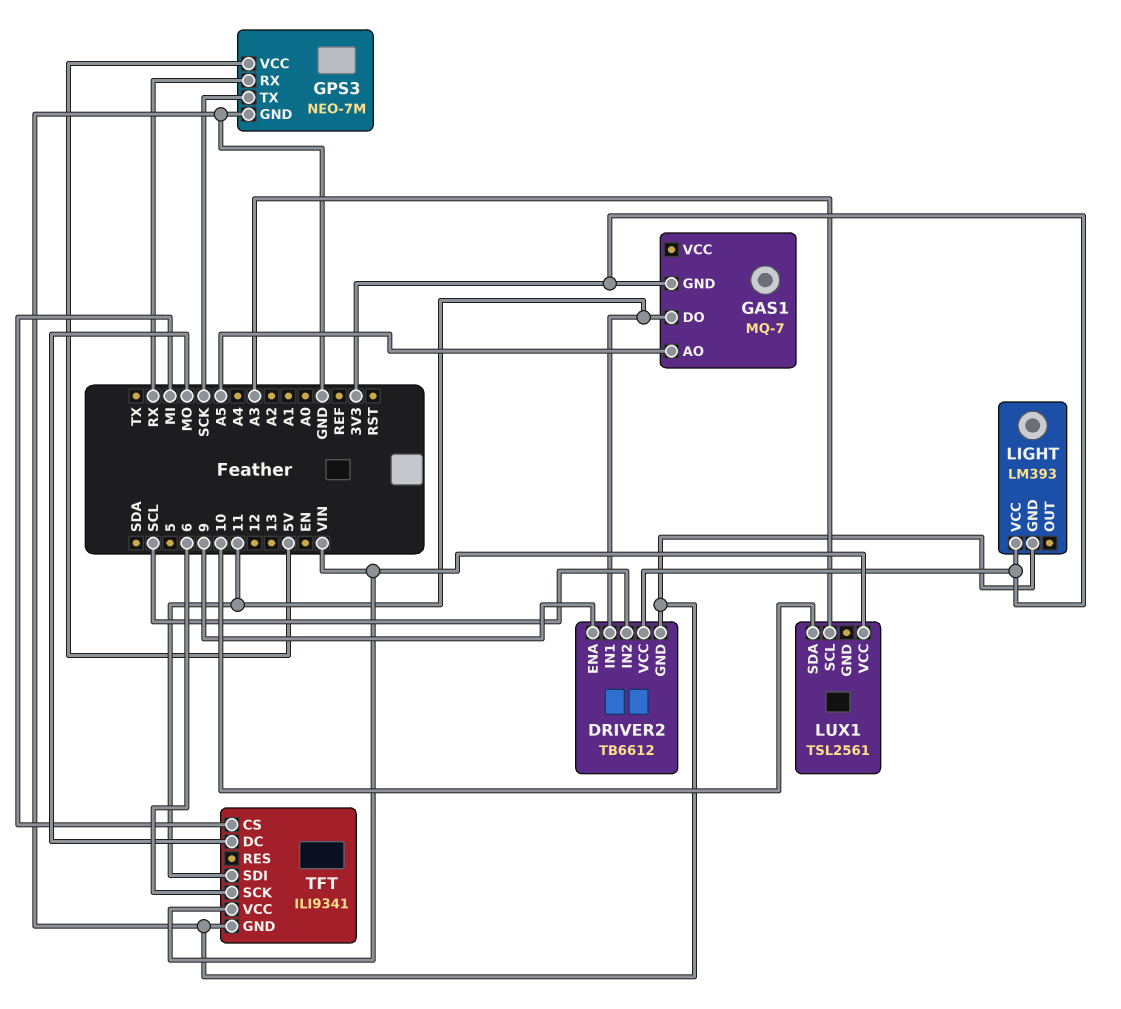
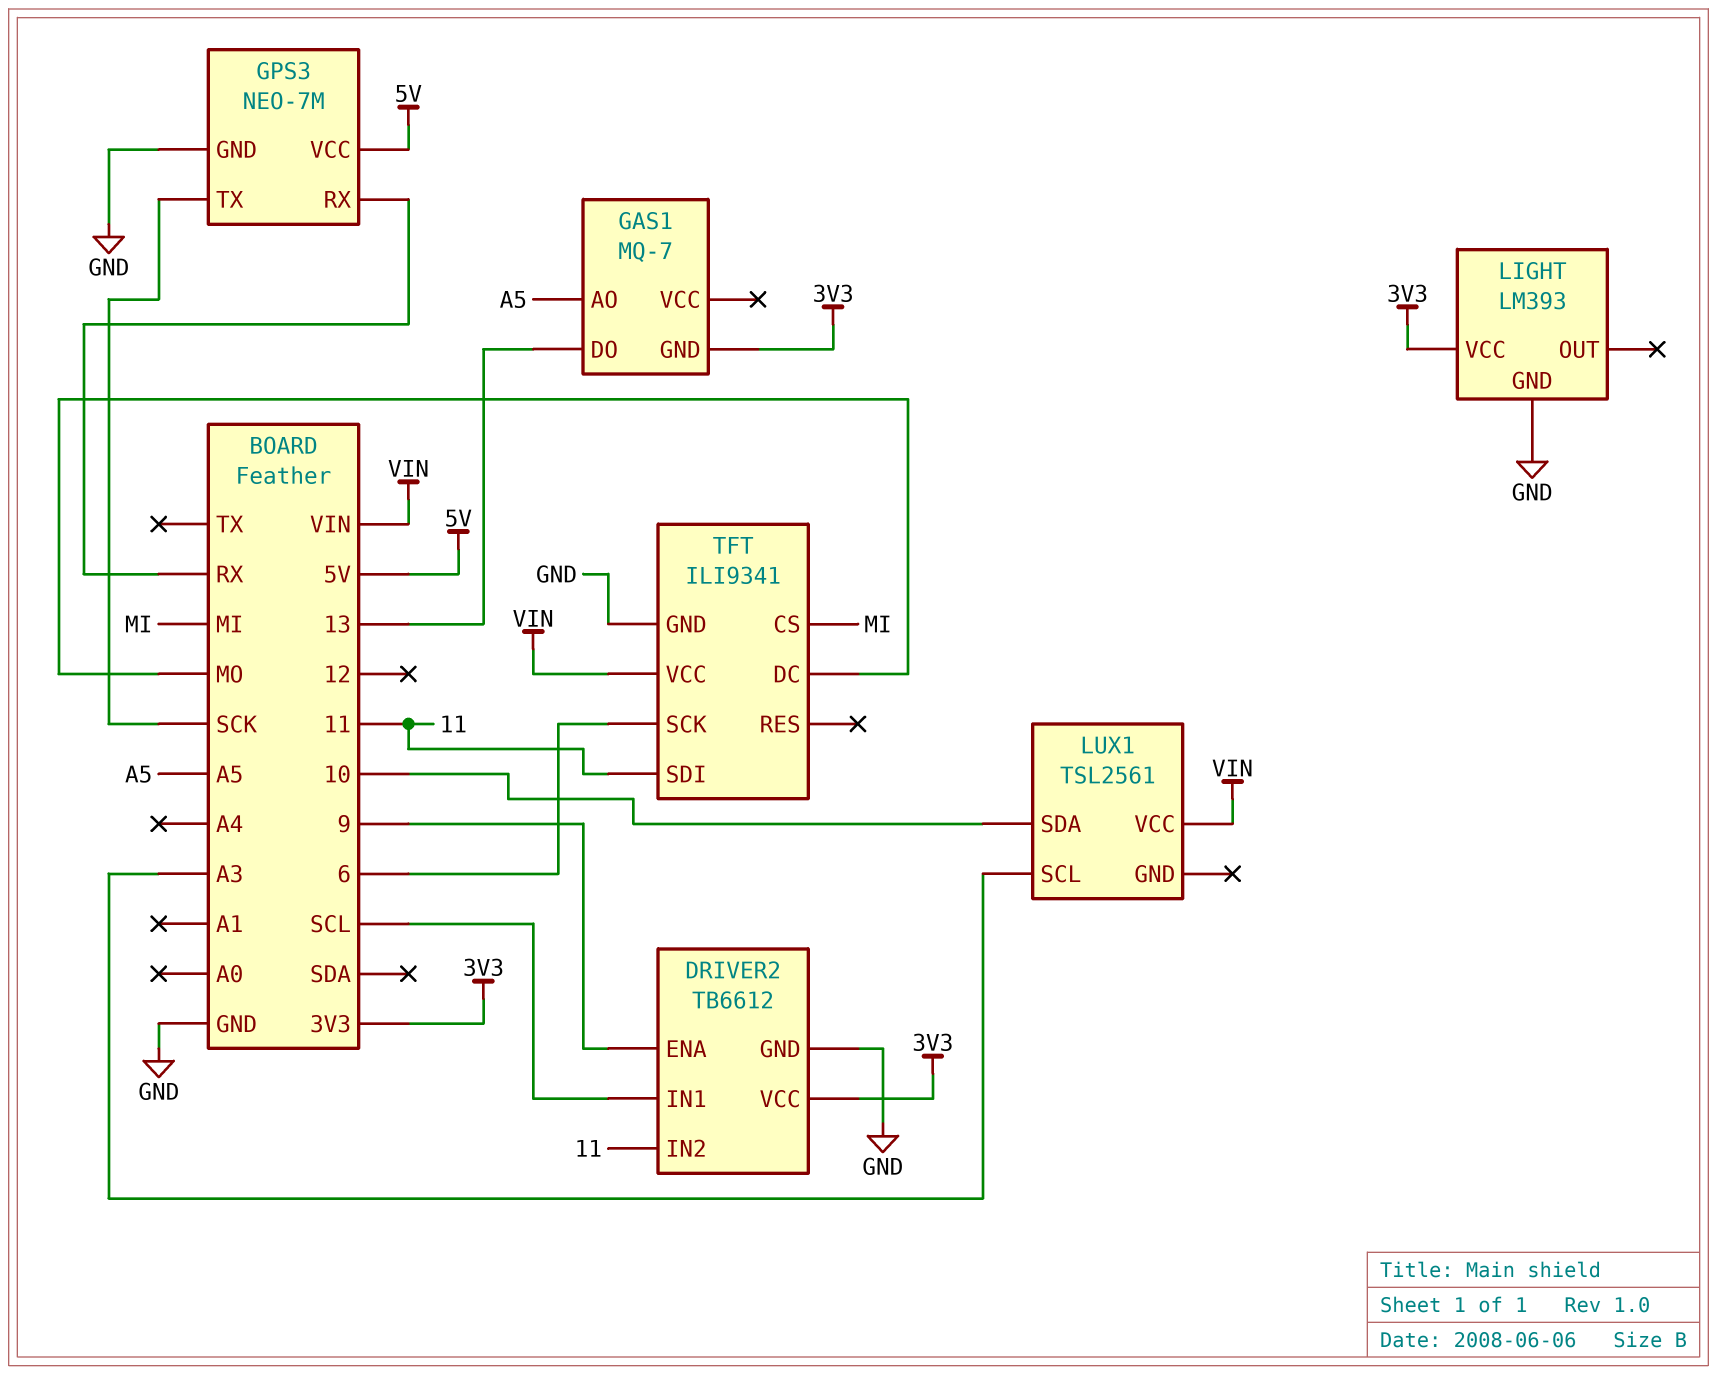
DRIVER2 pin IN1: 11 -> SCL
DRIVER2 pin IN2: SCL -> 11
GAS1 pin DO: 11 -> 13

